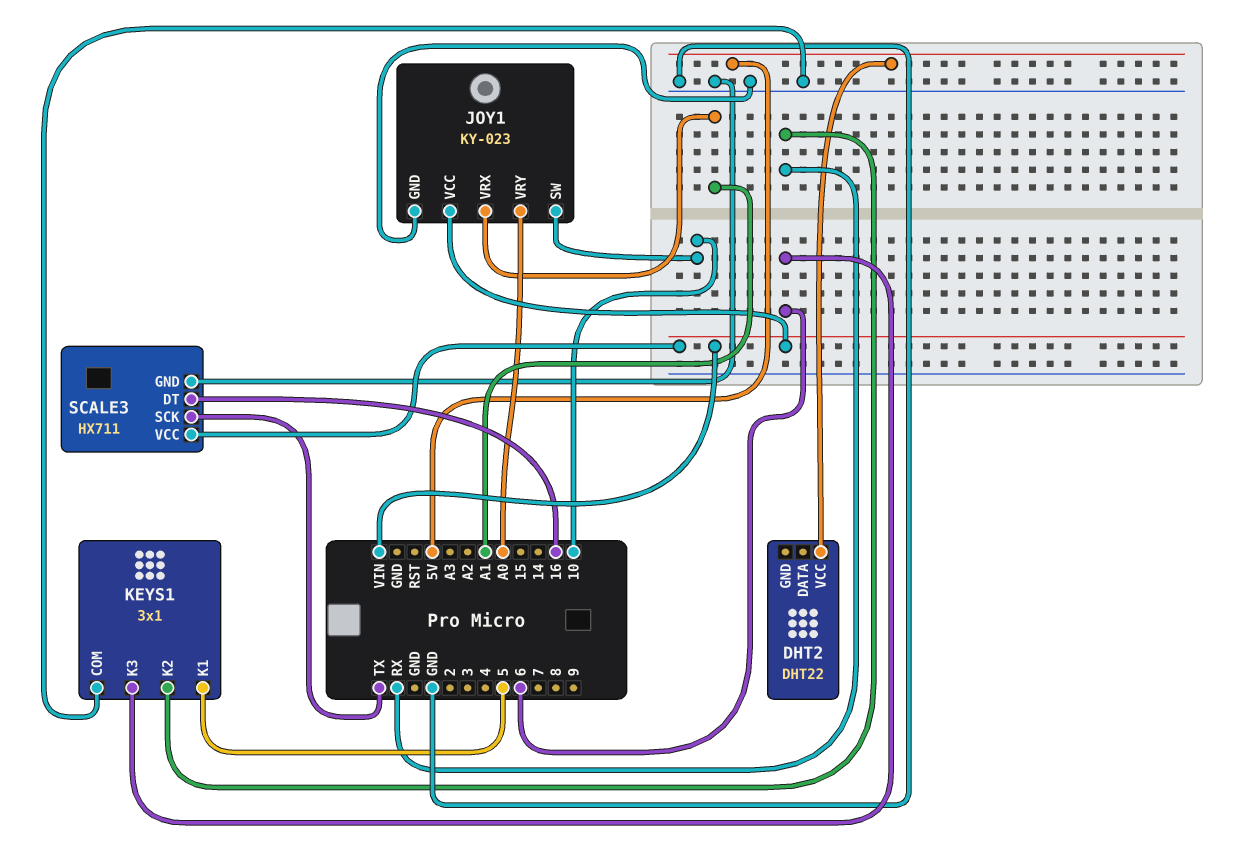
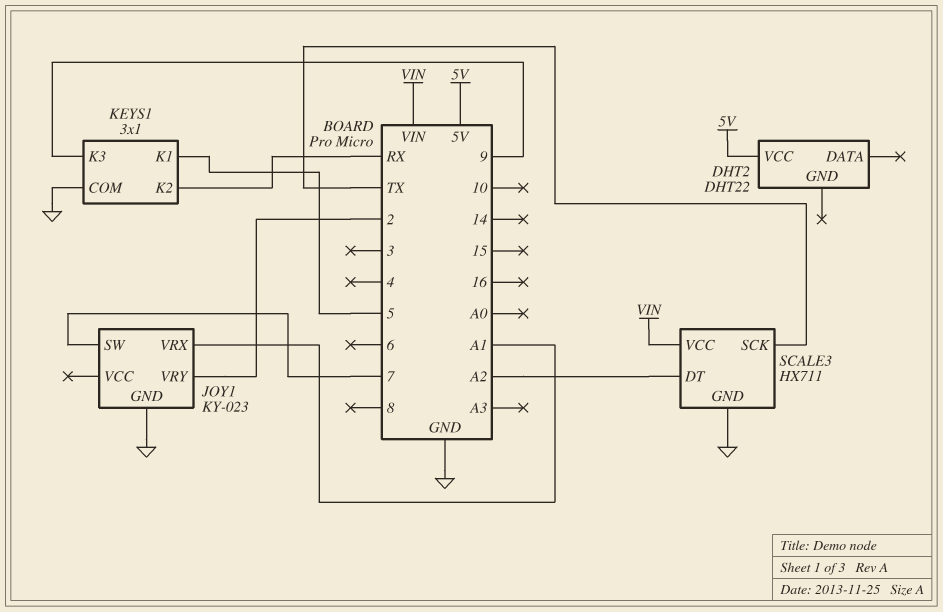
JOY1 pin SW: 10 -> 7
JOY1 pin VCC: VIN -> none
JOY1 pin VRY: A0 -> 2
KEYS1 pin K3: 6 -> 9
SCALE3 pin DT: 16 -> A2

